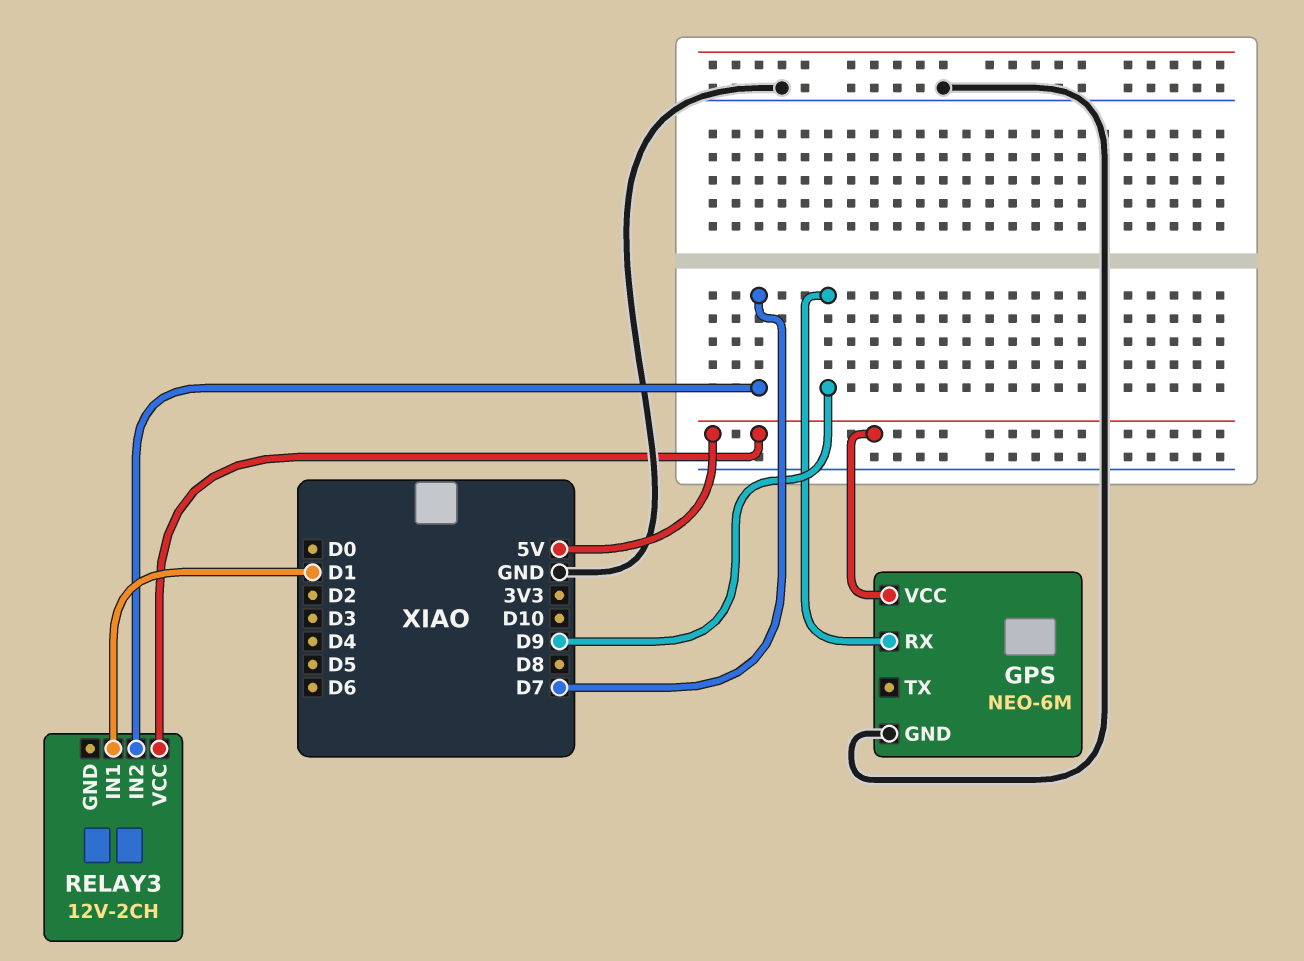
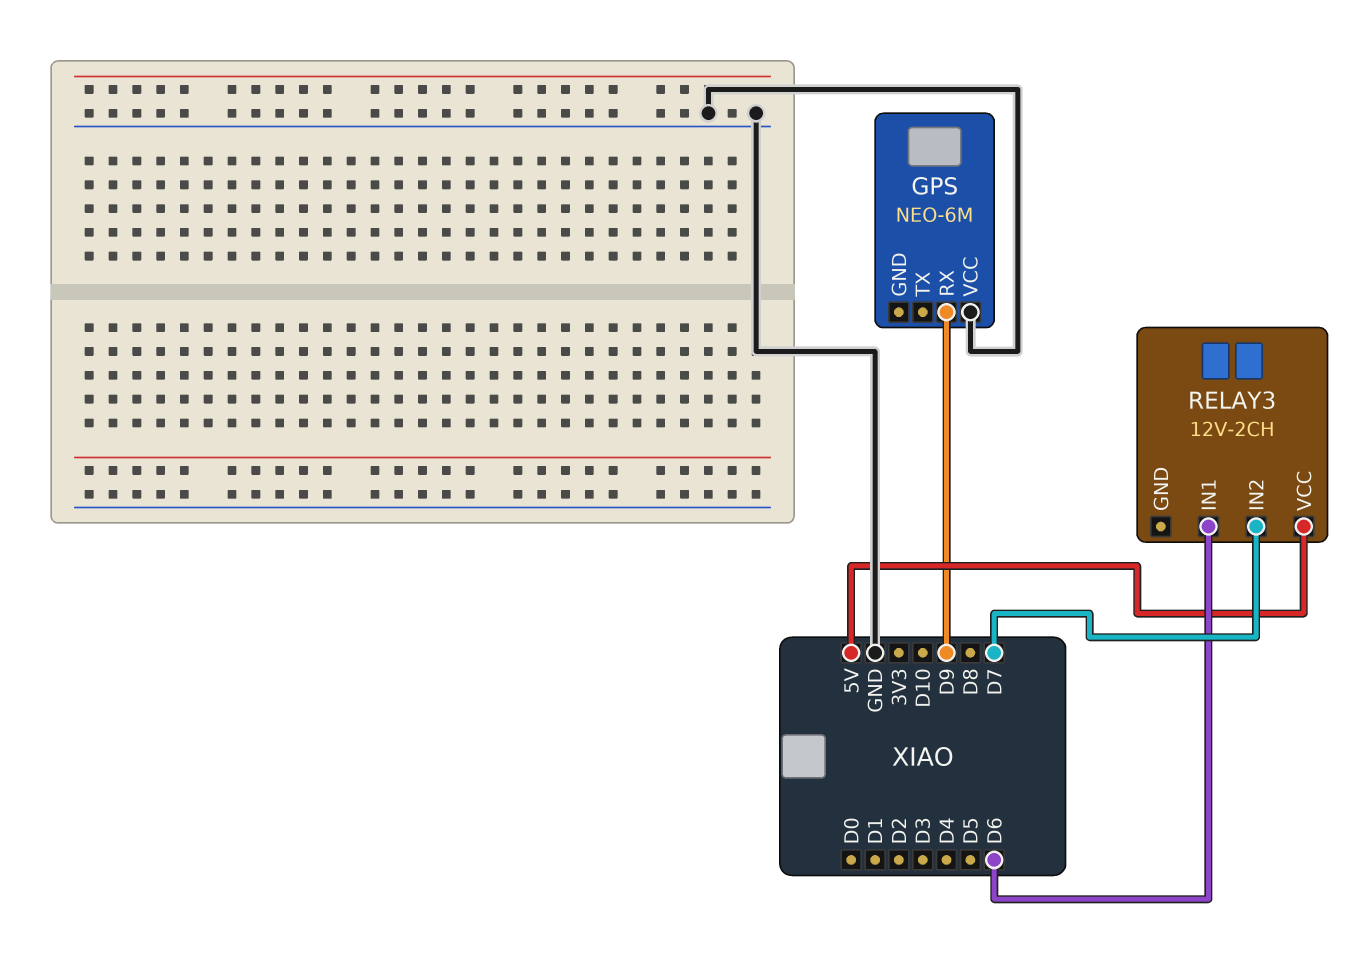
GPS pin GND: GND -> none
GPS pin VCC: 5V -> GND
RELAY3 pin IN1: D1 -> D6

